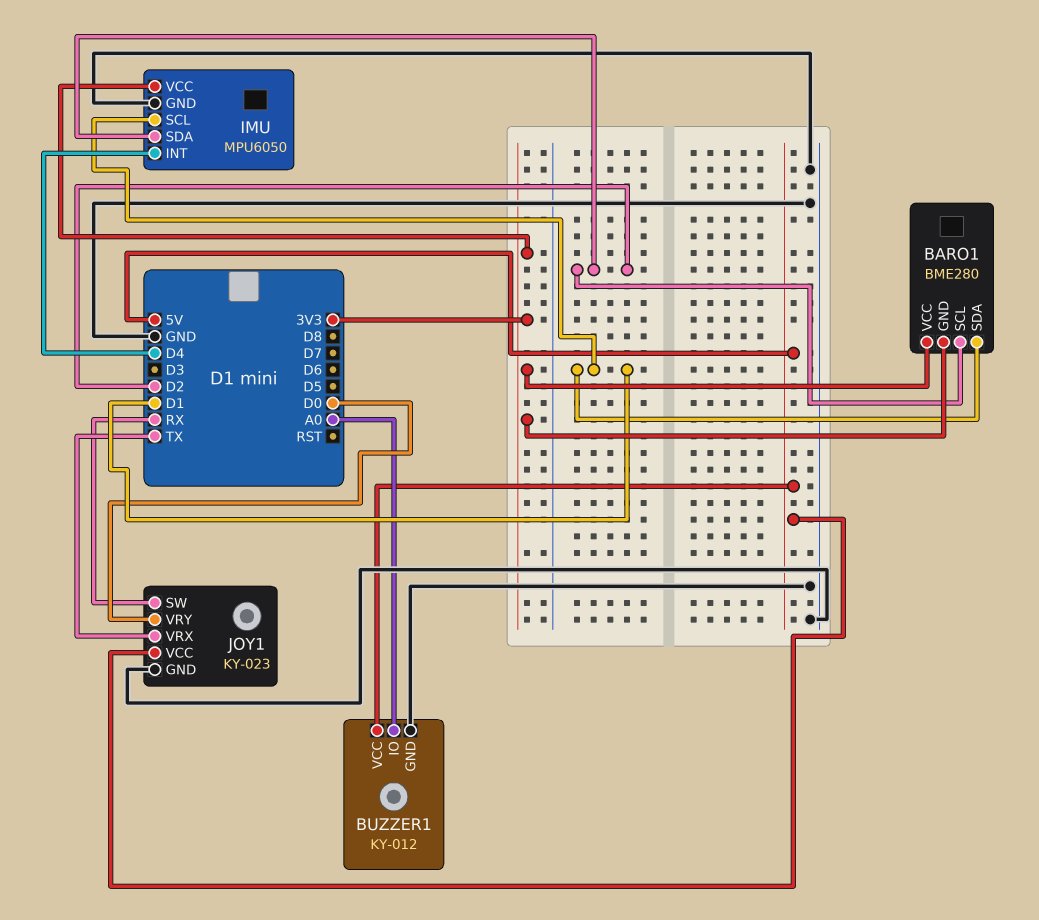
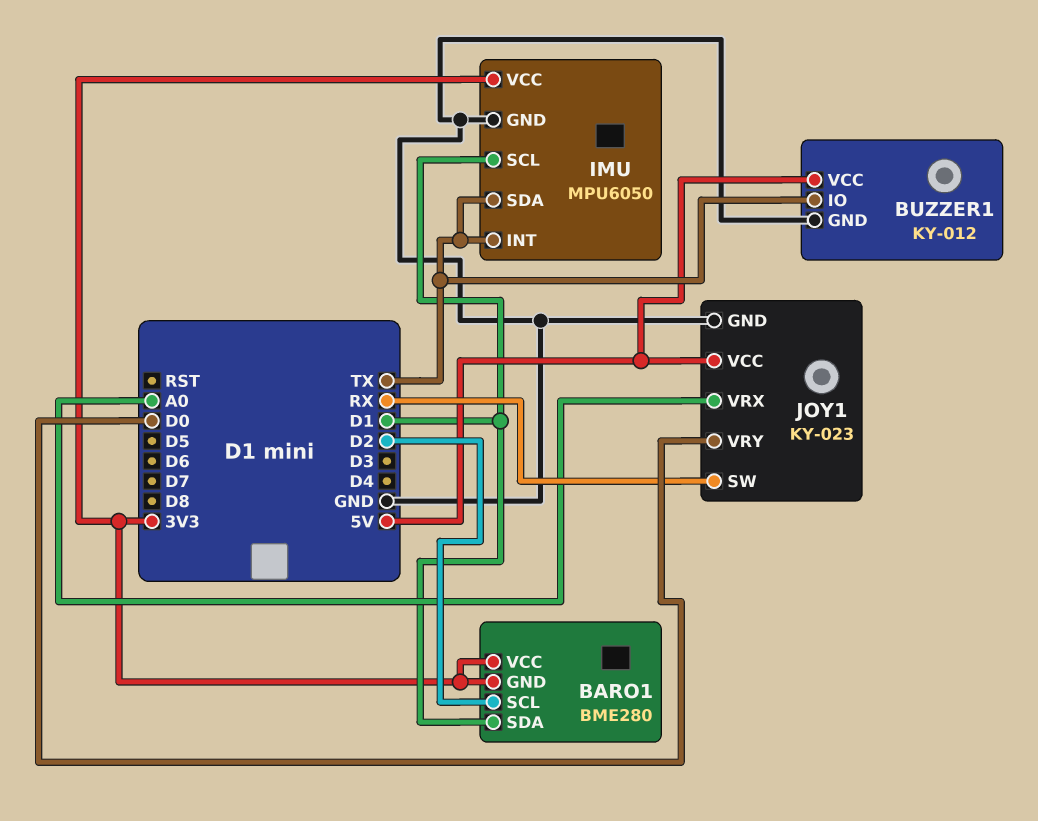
BUZZER1 pin IO: A0 -> TX
IMU pin INT: D4 -> TX
IMU pin SDA: D2 -> TX
JOY1 pin VRX: TX -> A0

